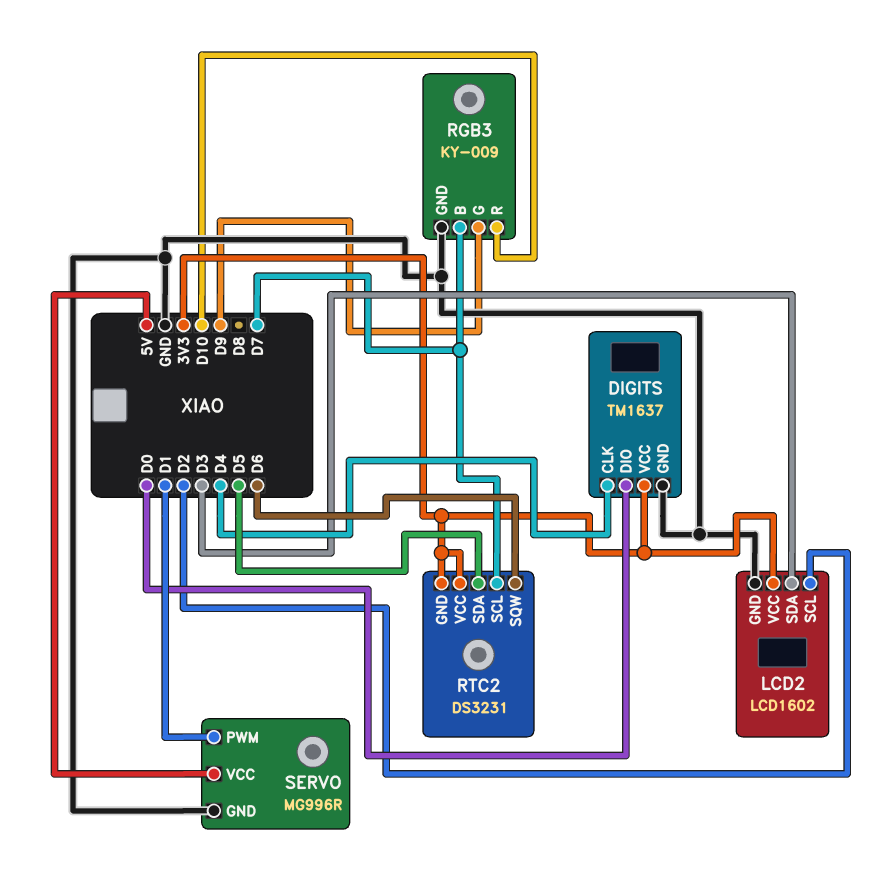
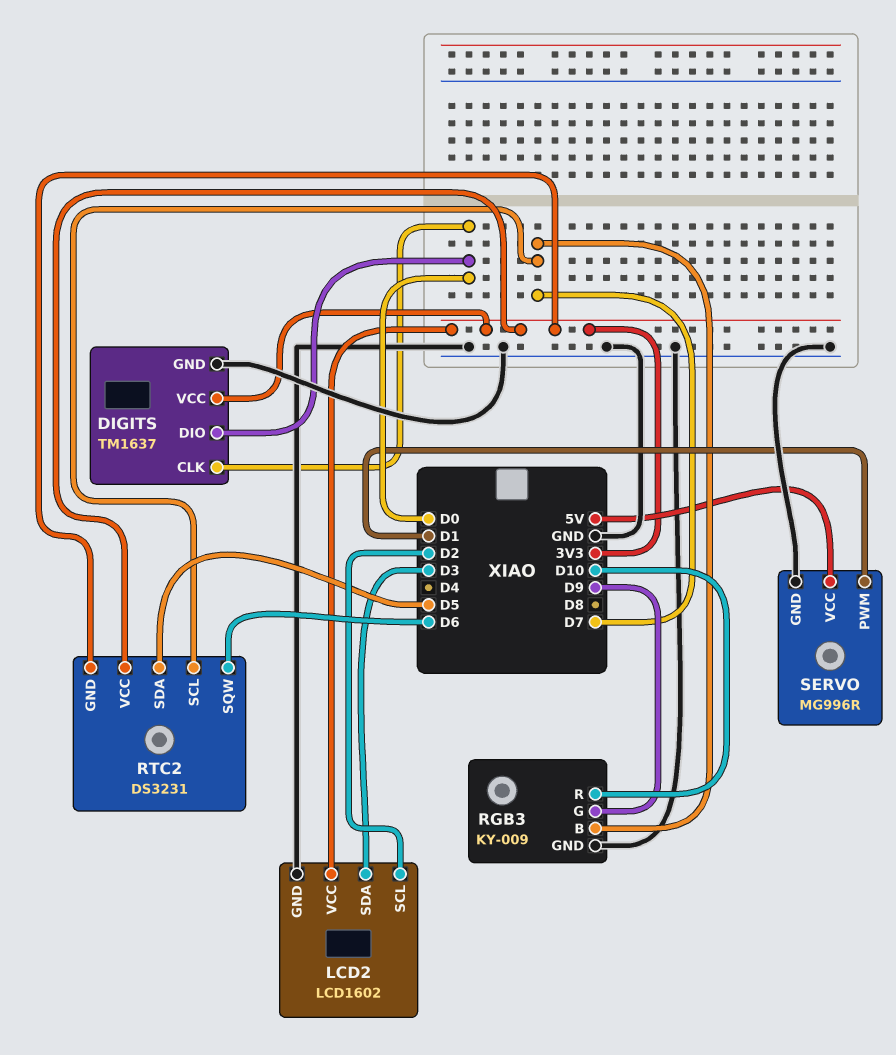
DIGITS pin CLK: D4 -> D0

